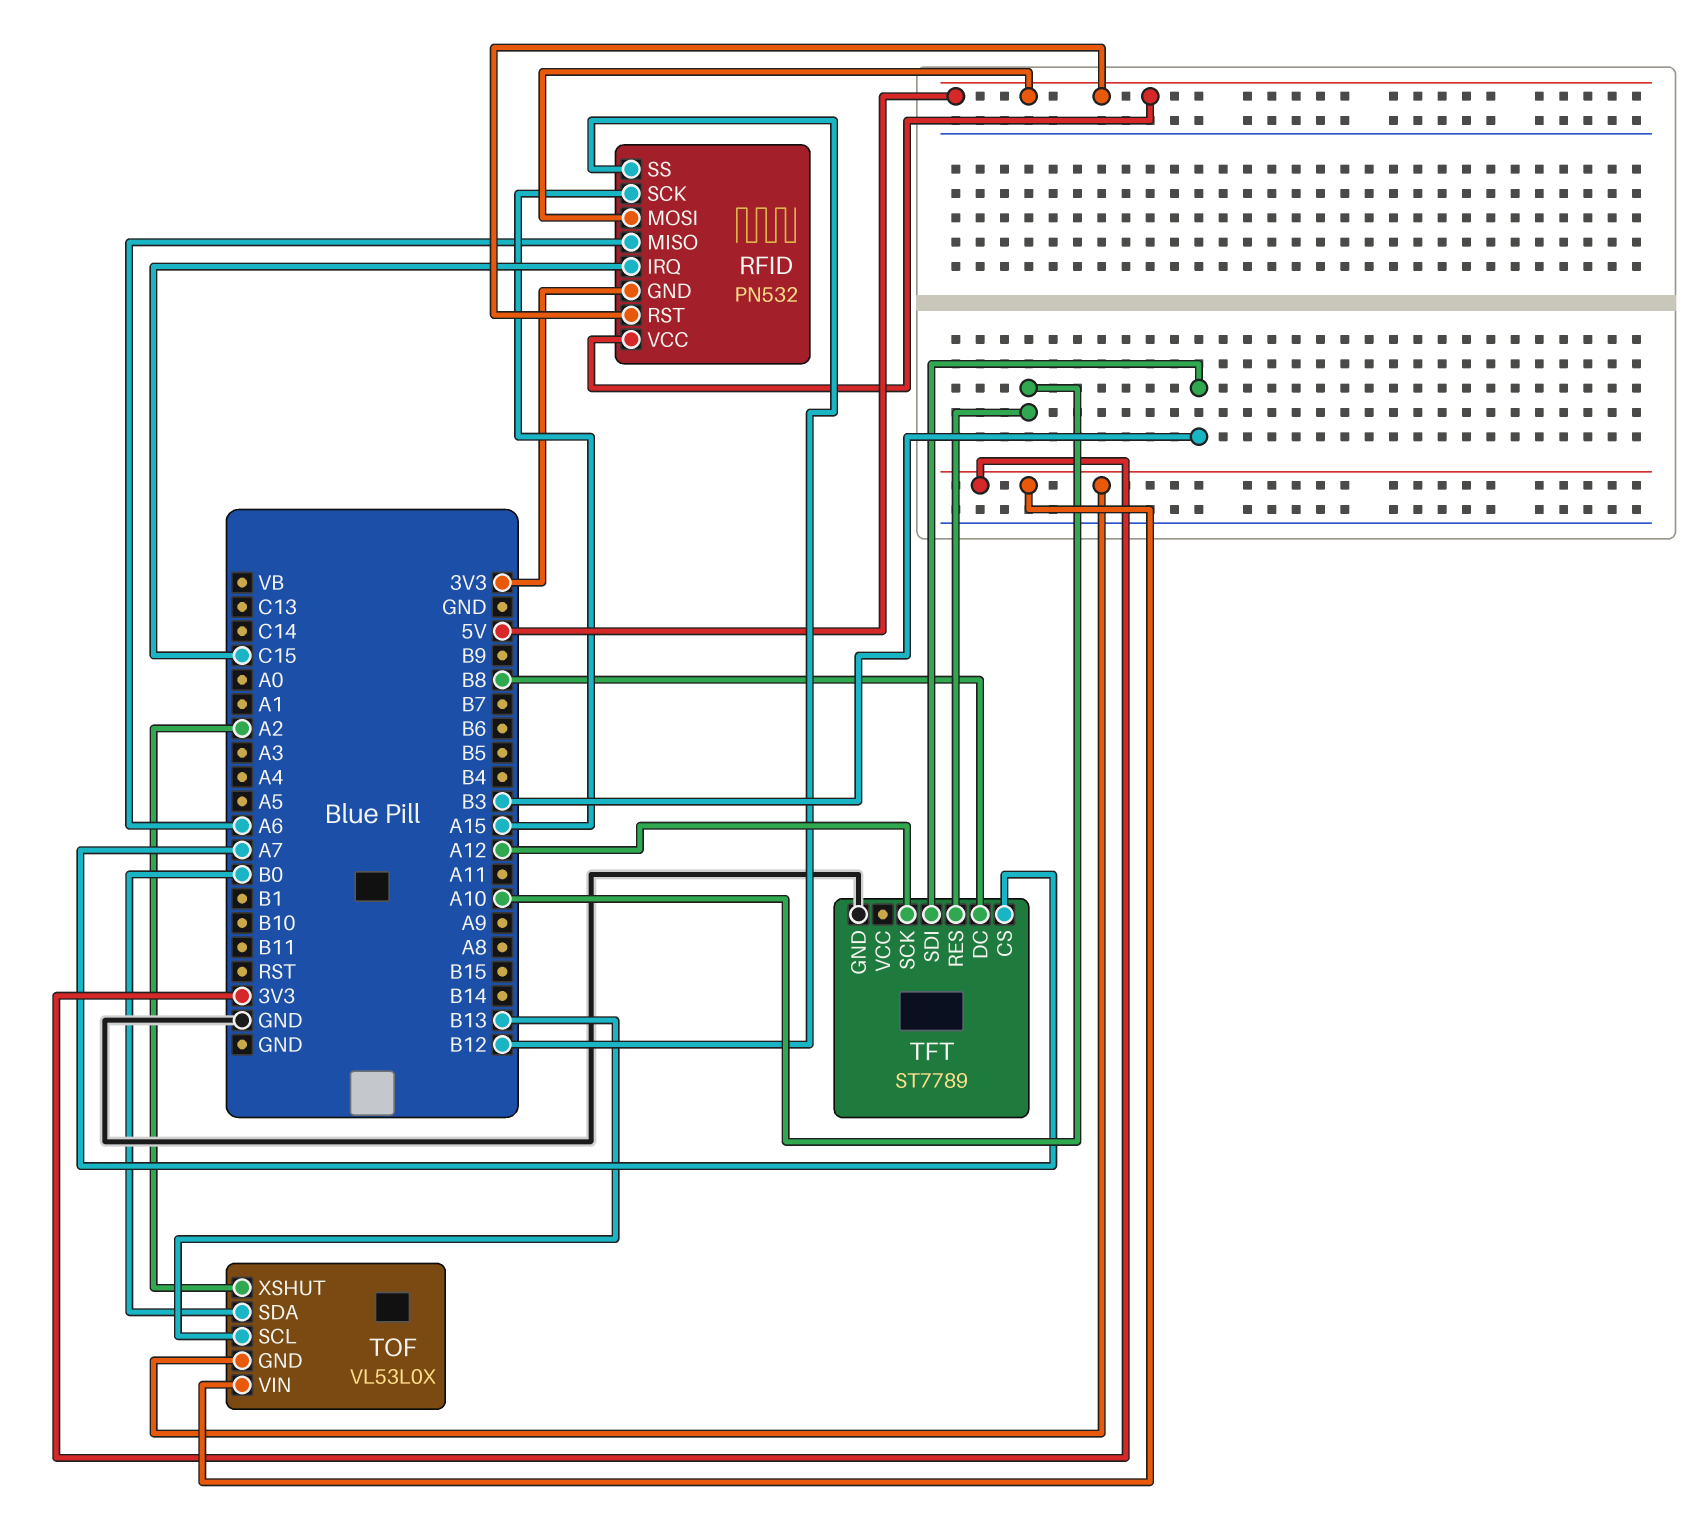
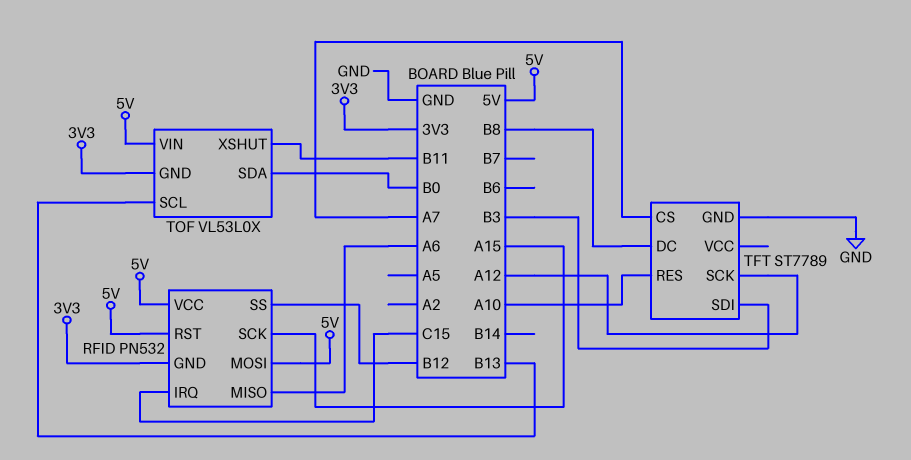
TOF pin VIN: 3V3 -> 5V
TOF pin XSHUT: A2 -> B11

